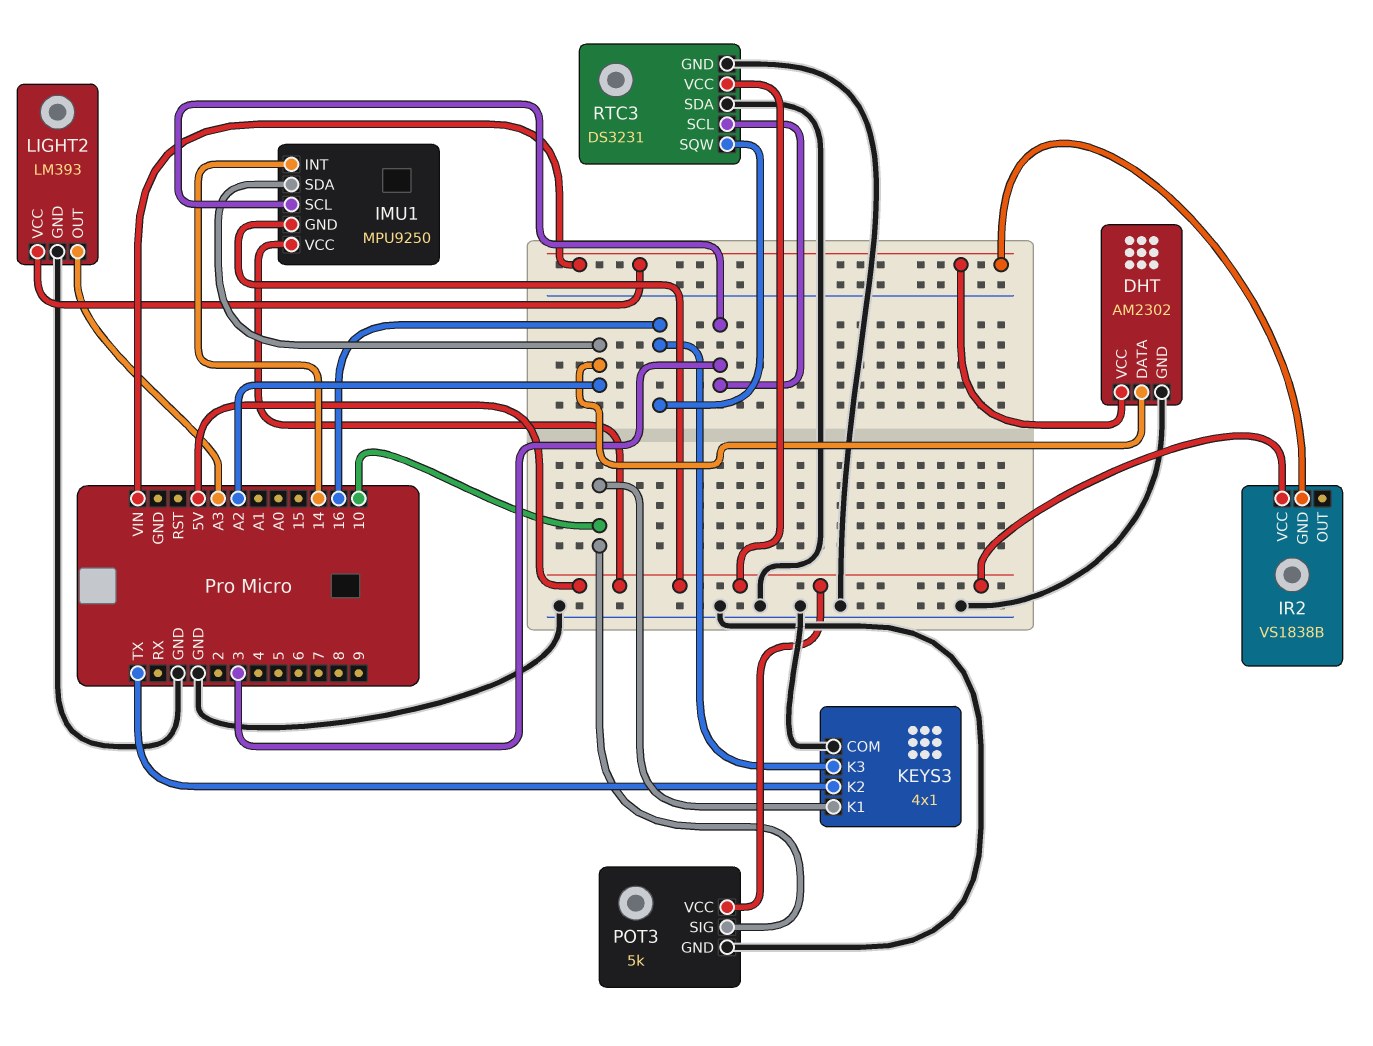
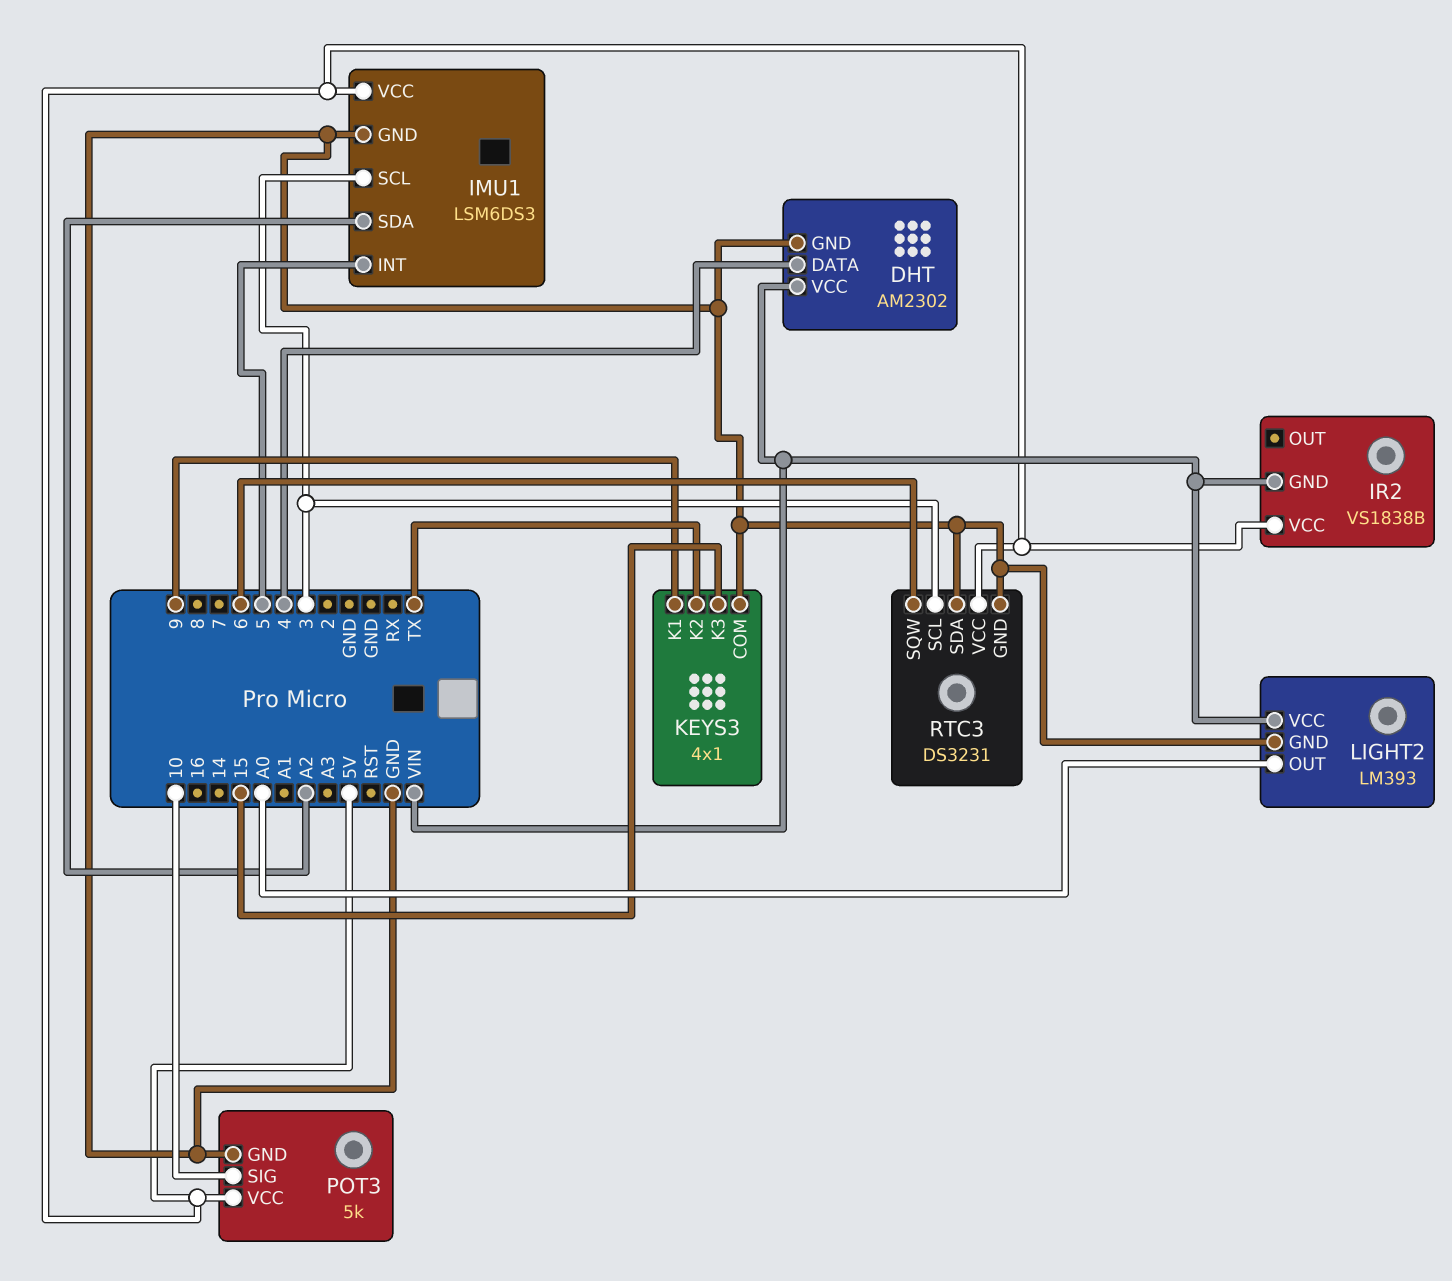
DHT pin DATA: A2 -> 4
IMU1: MPU9250 -> LSM6DS3
IMU1 pin GND: 5V -> GND
IMU1 pin INT: 14 -> 5
KEYS3 pin K1: 10 -> 9
KEYS3 pin K3: 16 -> 15
LIGHT2 pin OUT: A3 -> A0
RTC3 pin SQW: 16 -> 6

